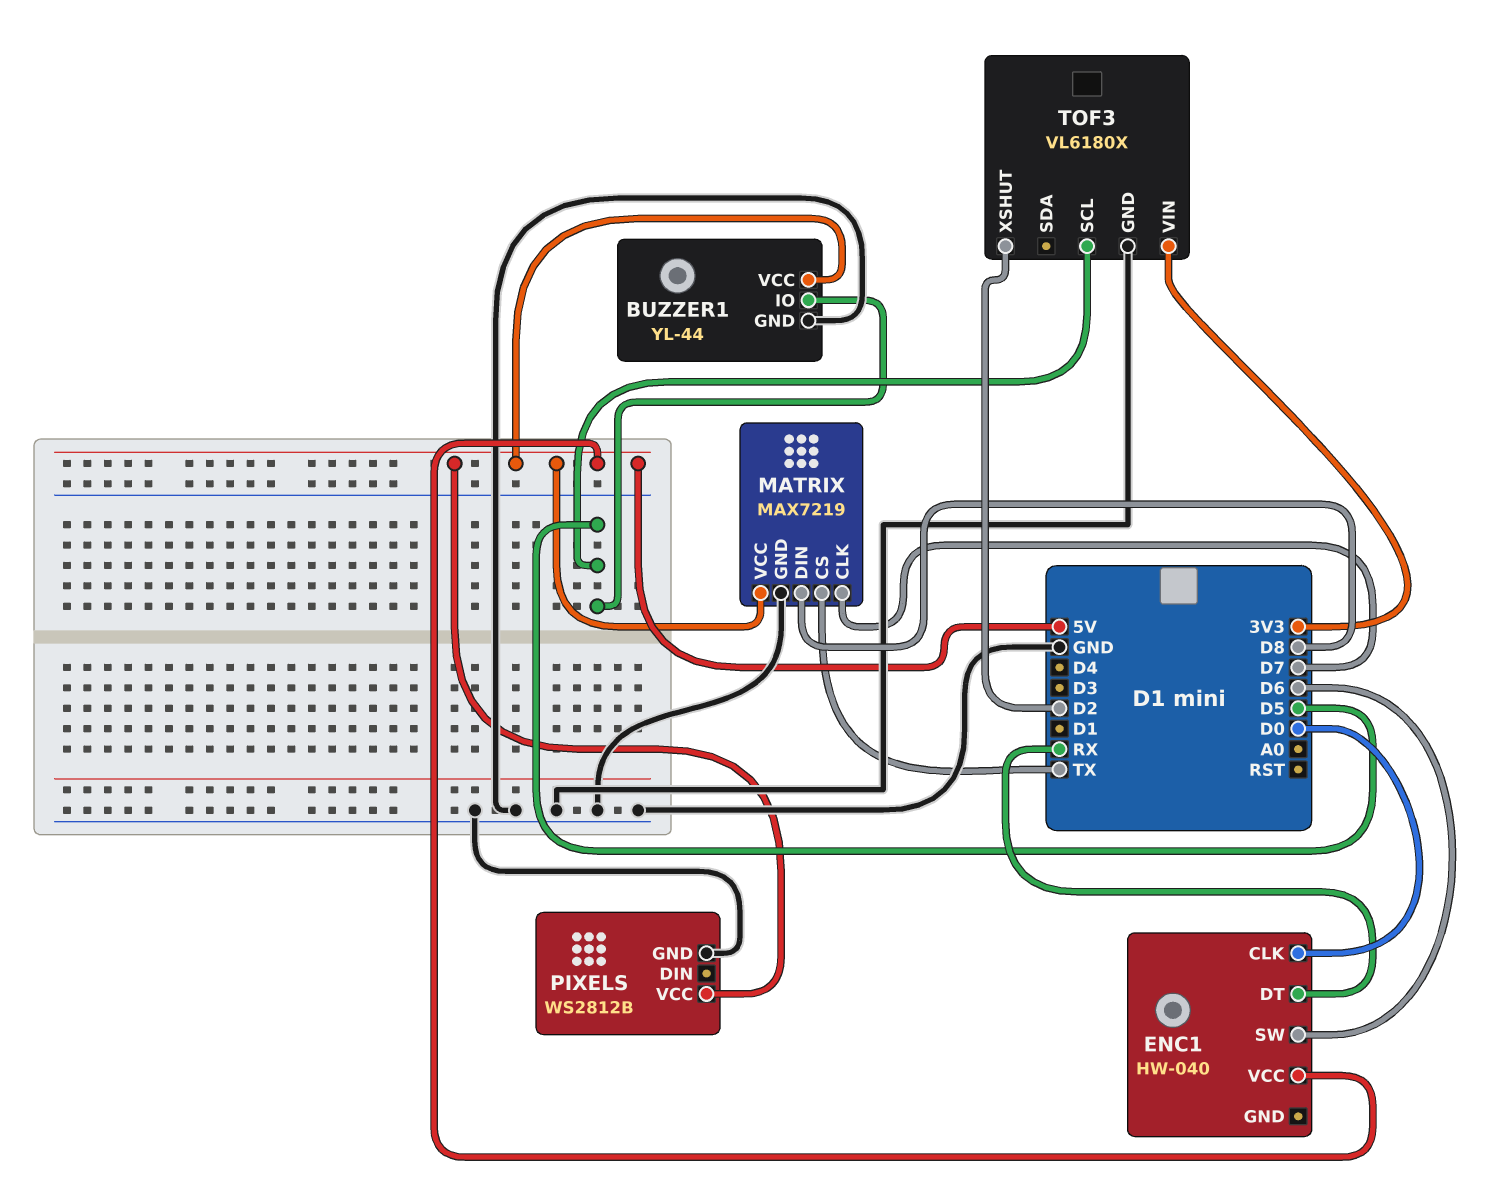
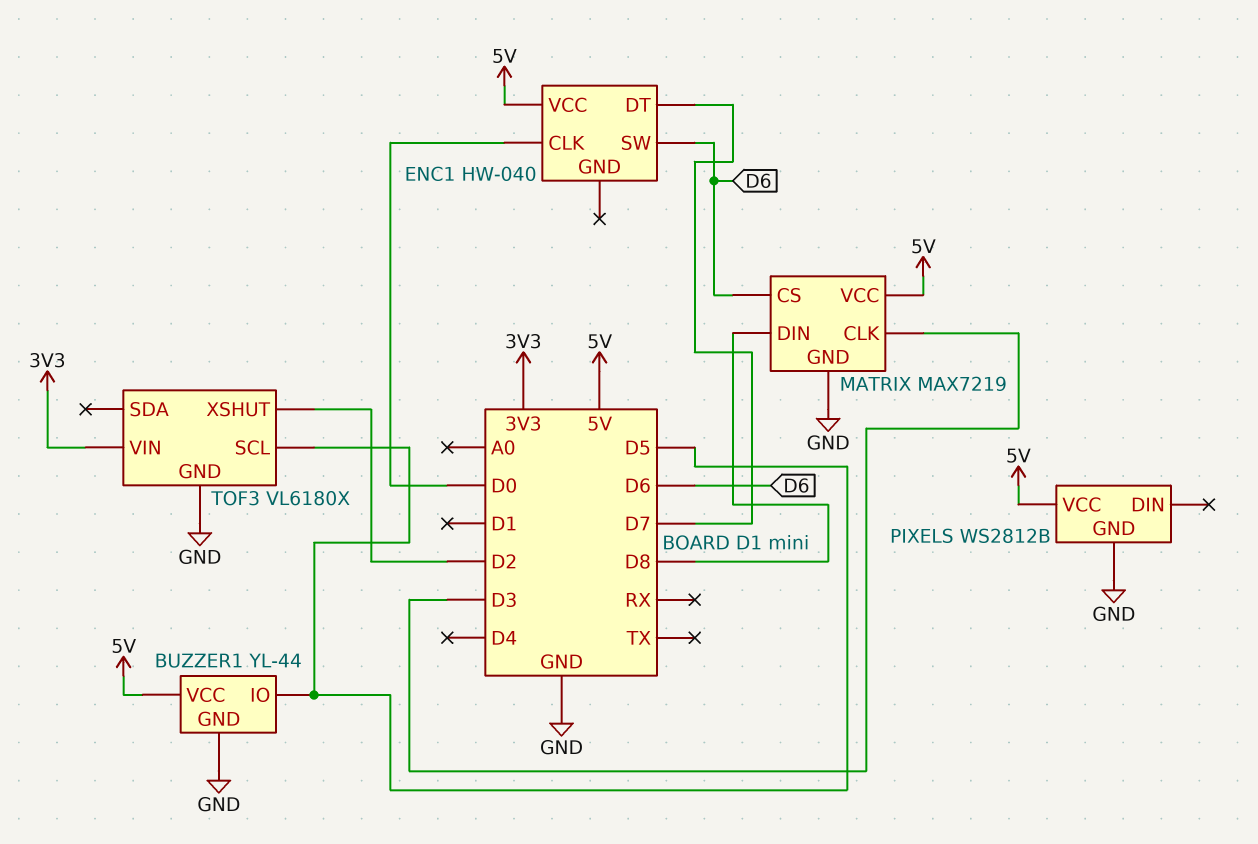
ENC1 pin DT: RX -> D7
MATRIX pin CLK: D7 -> D3
MATRIX pin CS: TX -> D6

